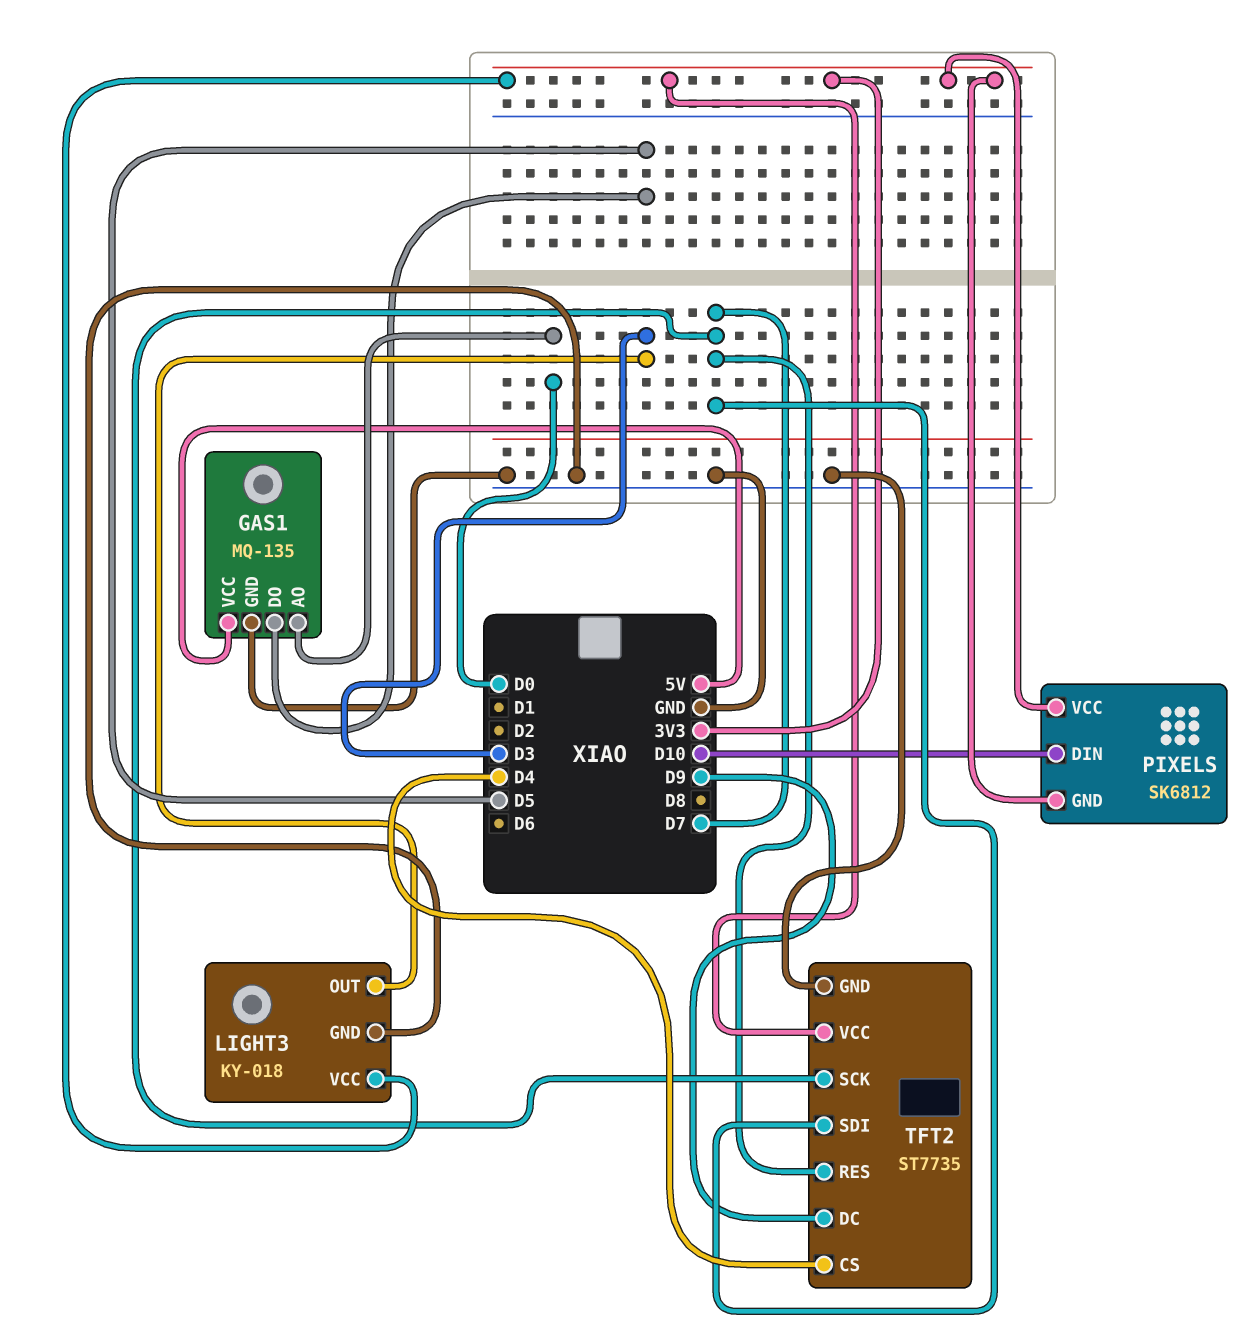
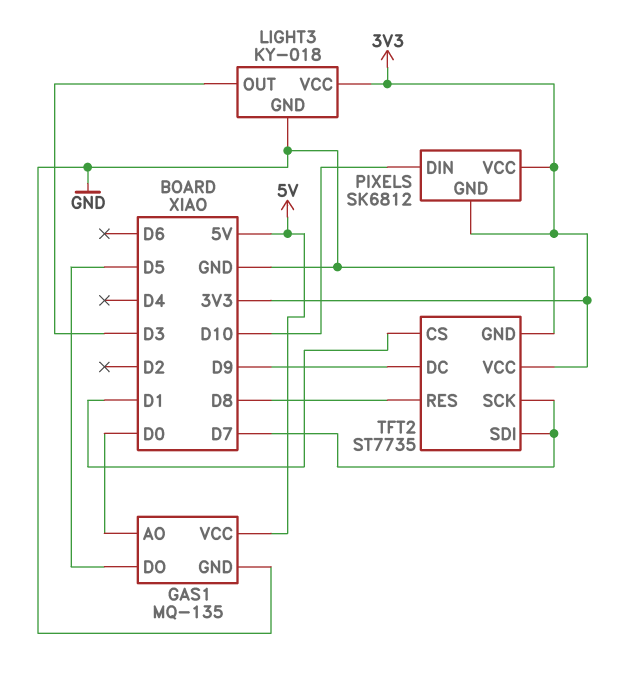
TFT2 pin CS: D4 -> D1
TFT2 pin RES: D7 -> D8

